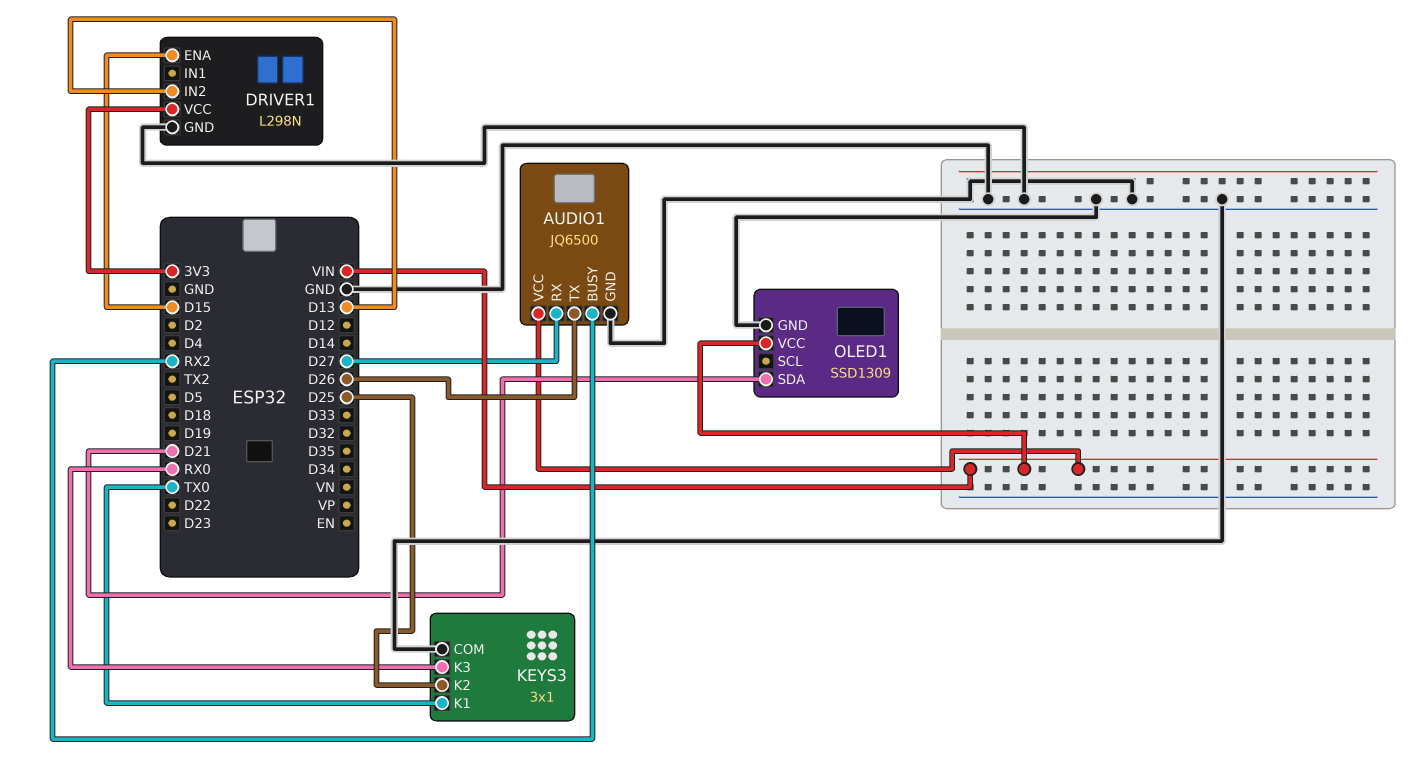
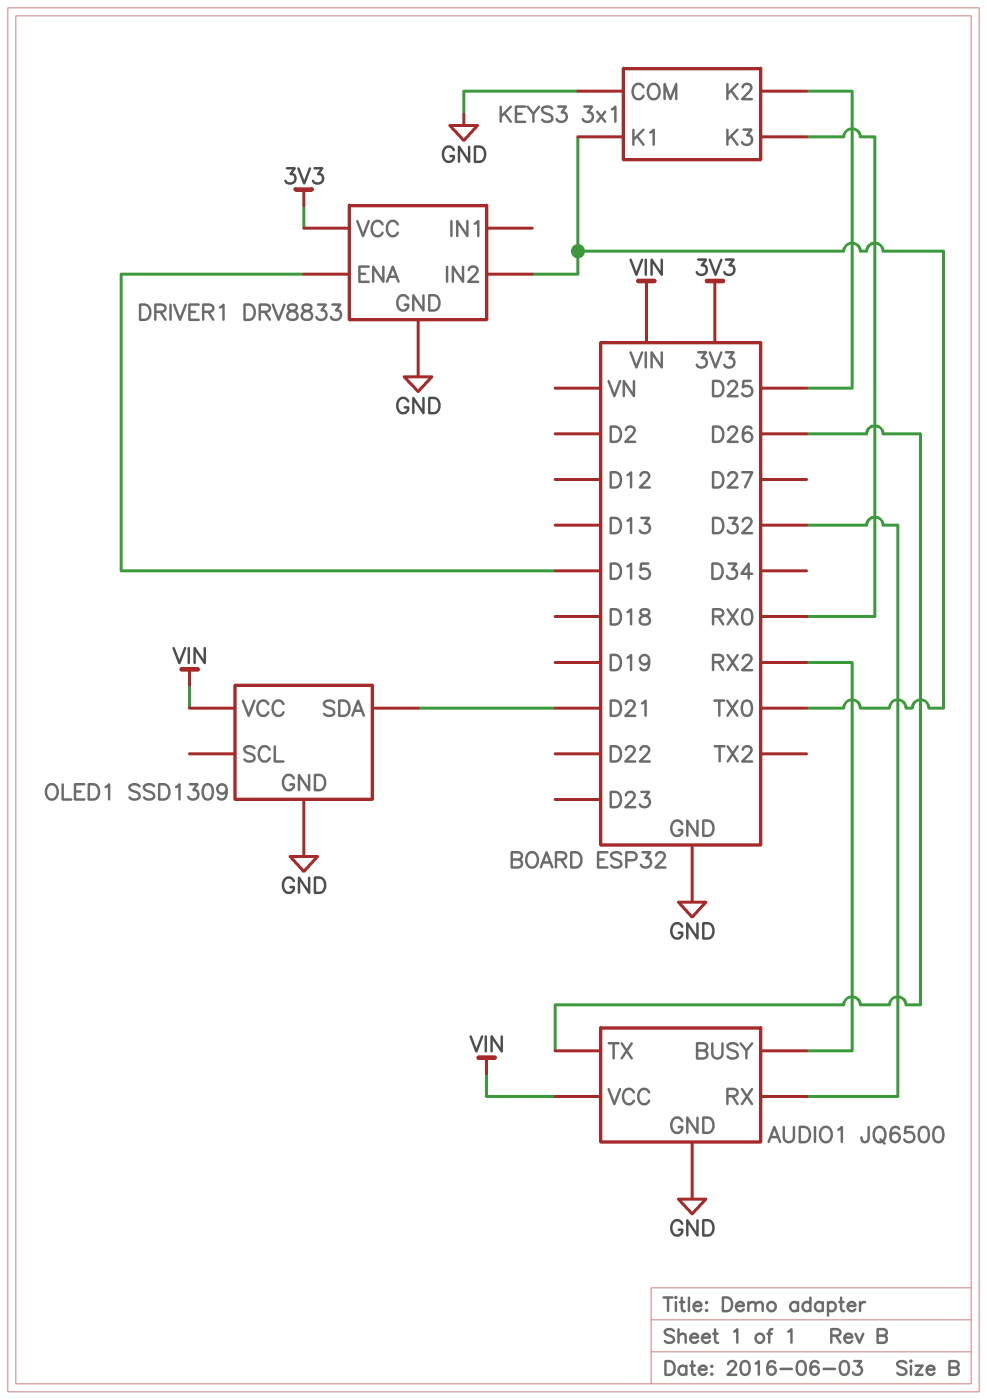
AUDIO1 pin RX: D27 -> D32
DRIVER1: L298N -> DRV8833
DRIVER1 pin IN2: D13 -> TX0

